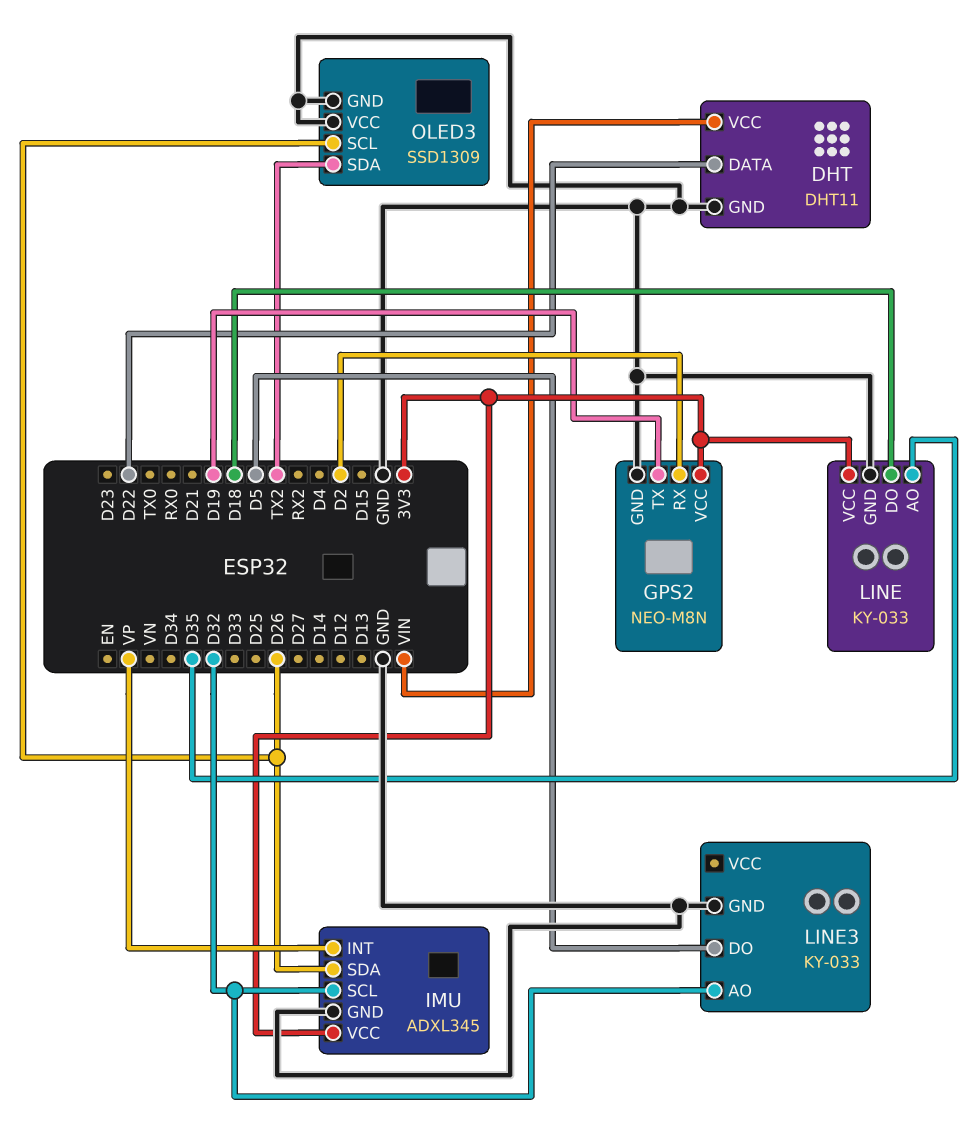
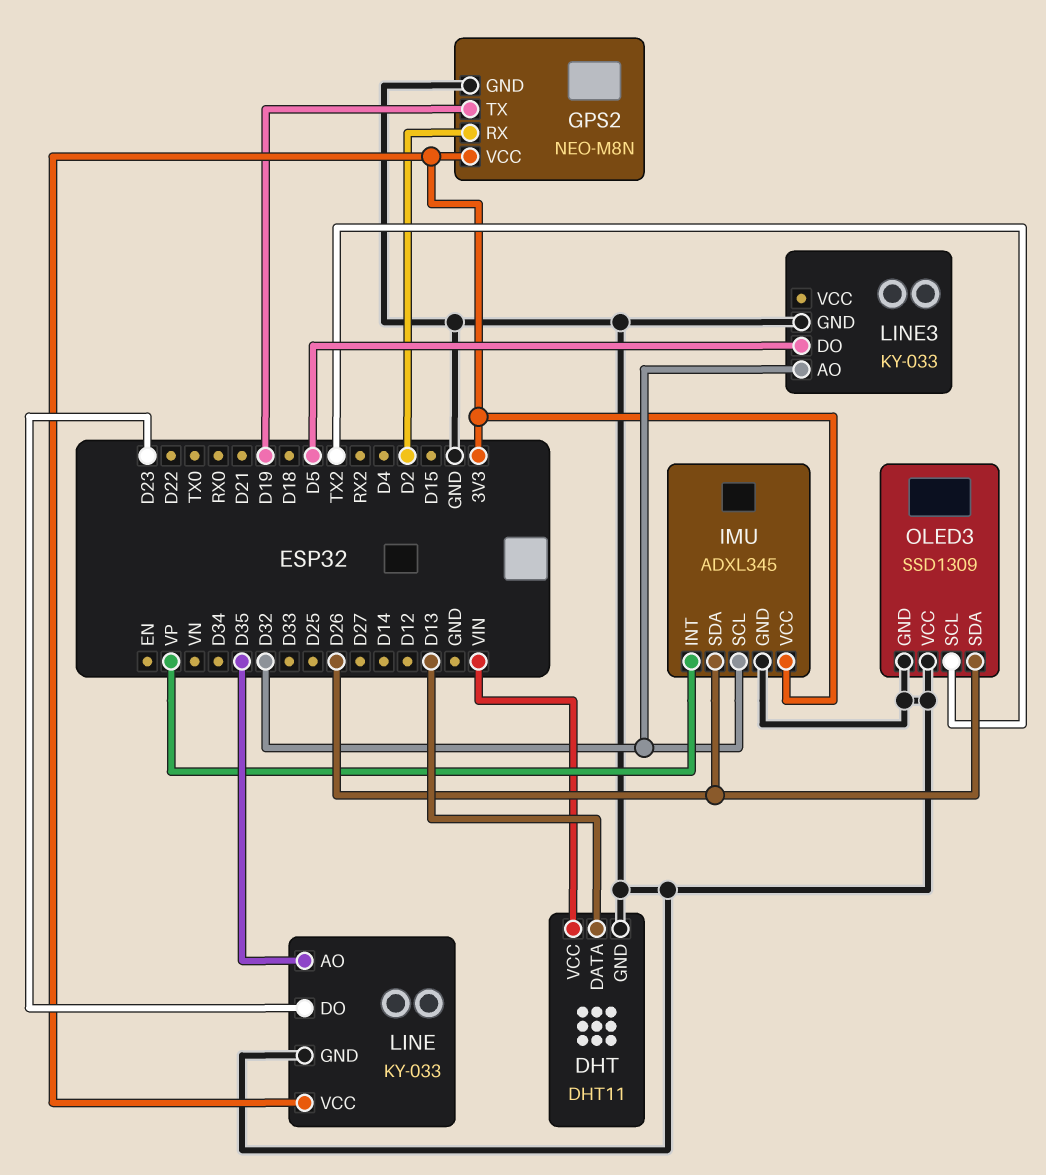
DHT pin DATA: D22 -> D13
LINE pin DO: D18 -> D23
OLED3 pin SCL: D26 -> TX2
OLED3 pin SDA: TX2 -> D26

